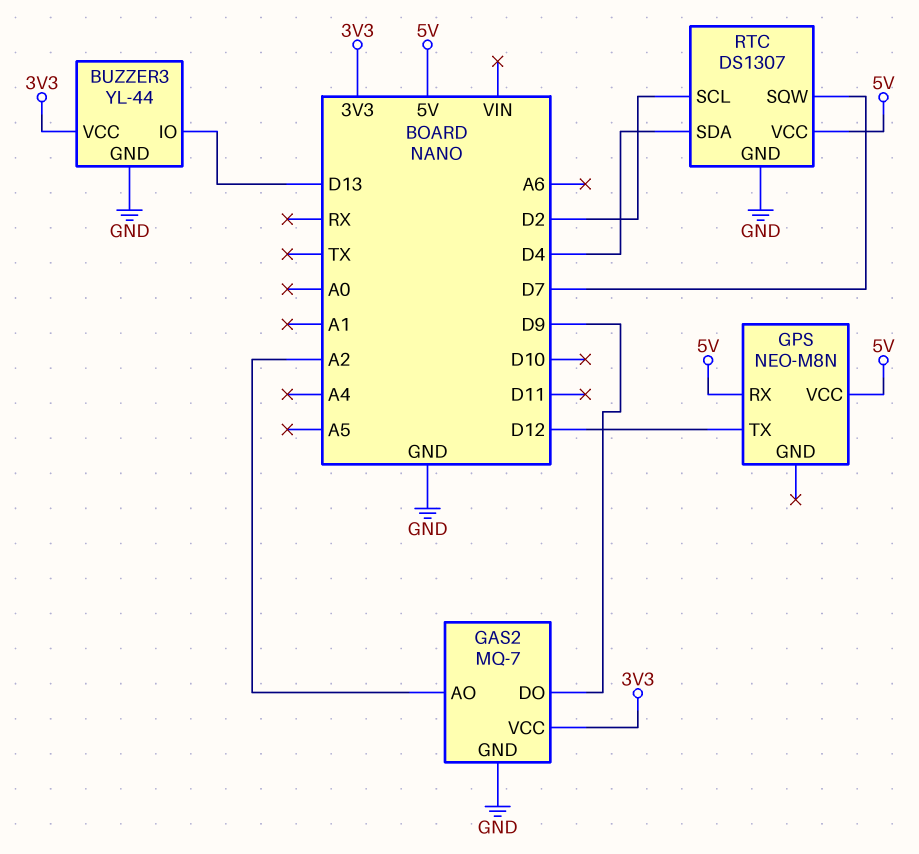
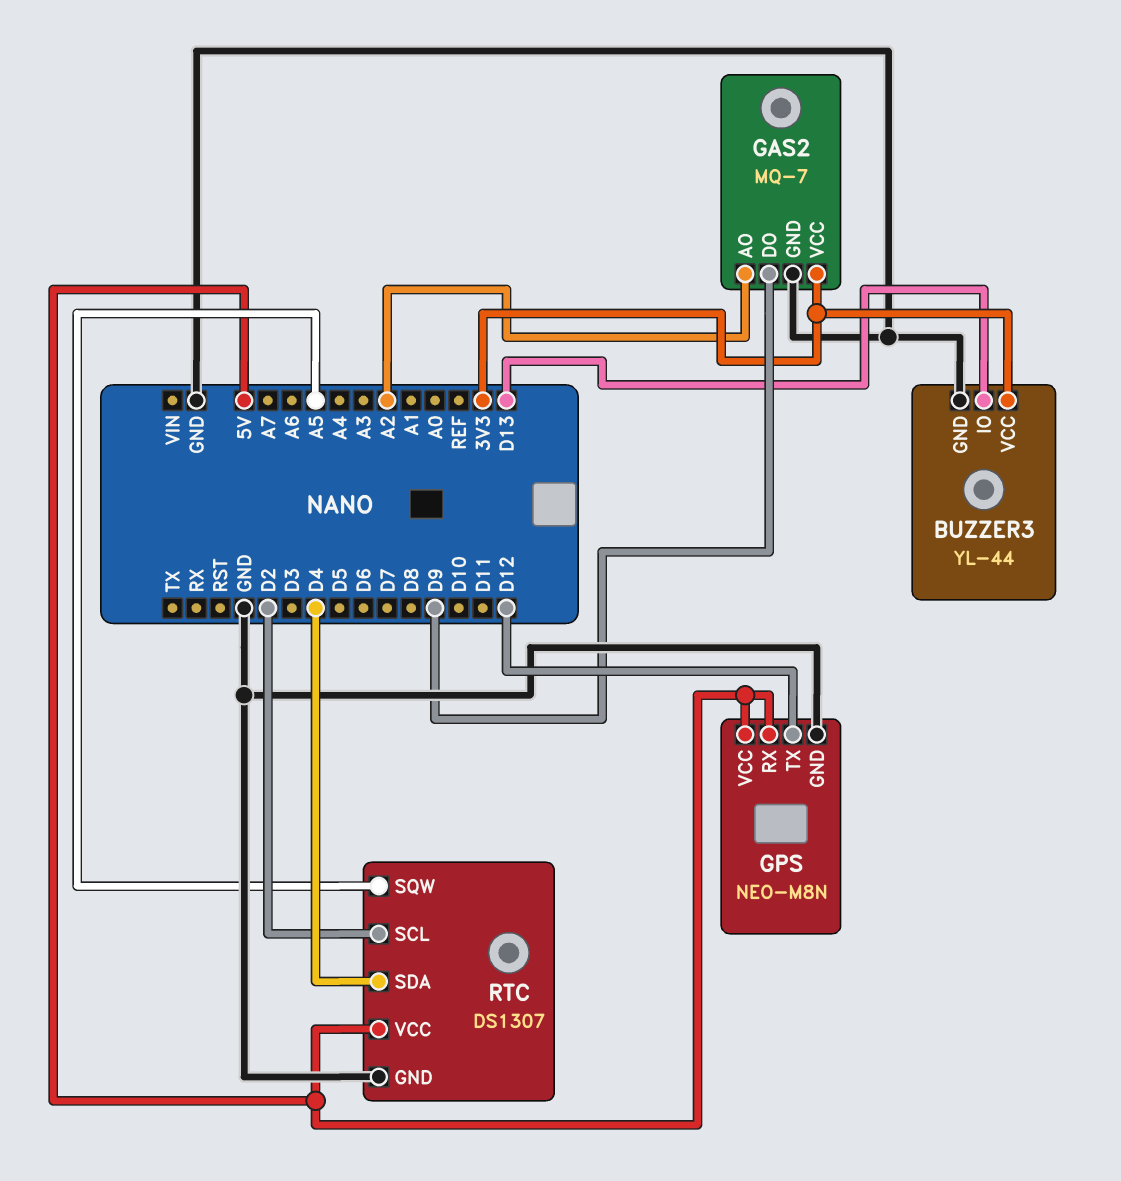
GPS pin GND: none -> GND
RTC pin SQW: D7 -> A5

